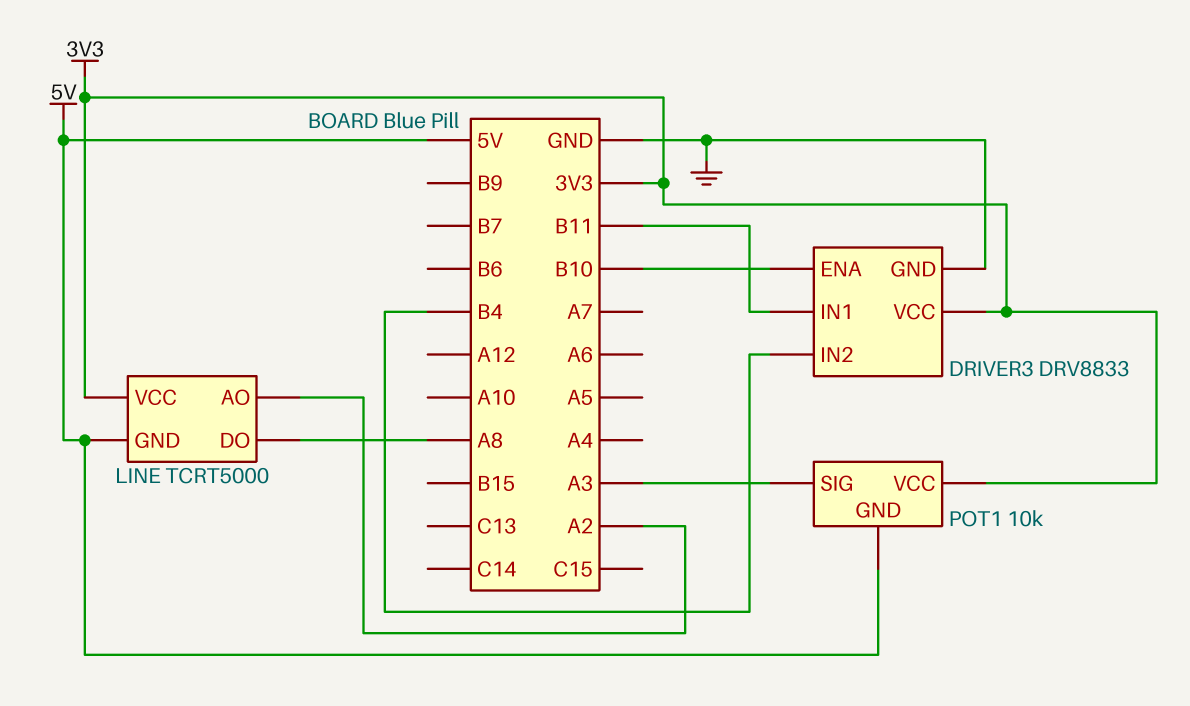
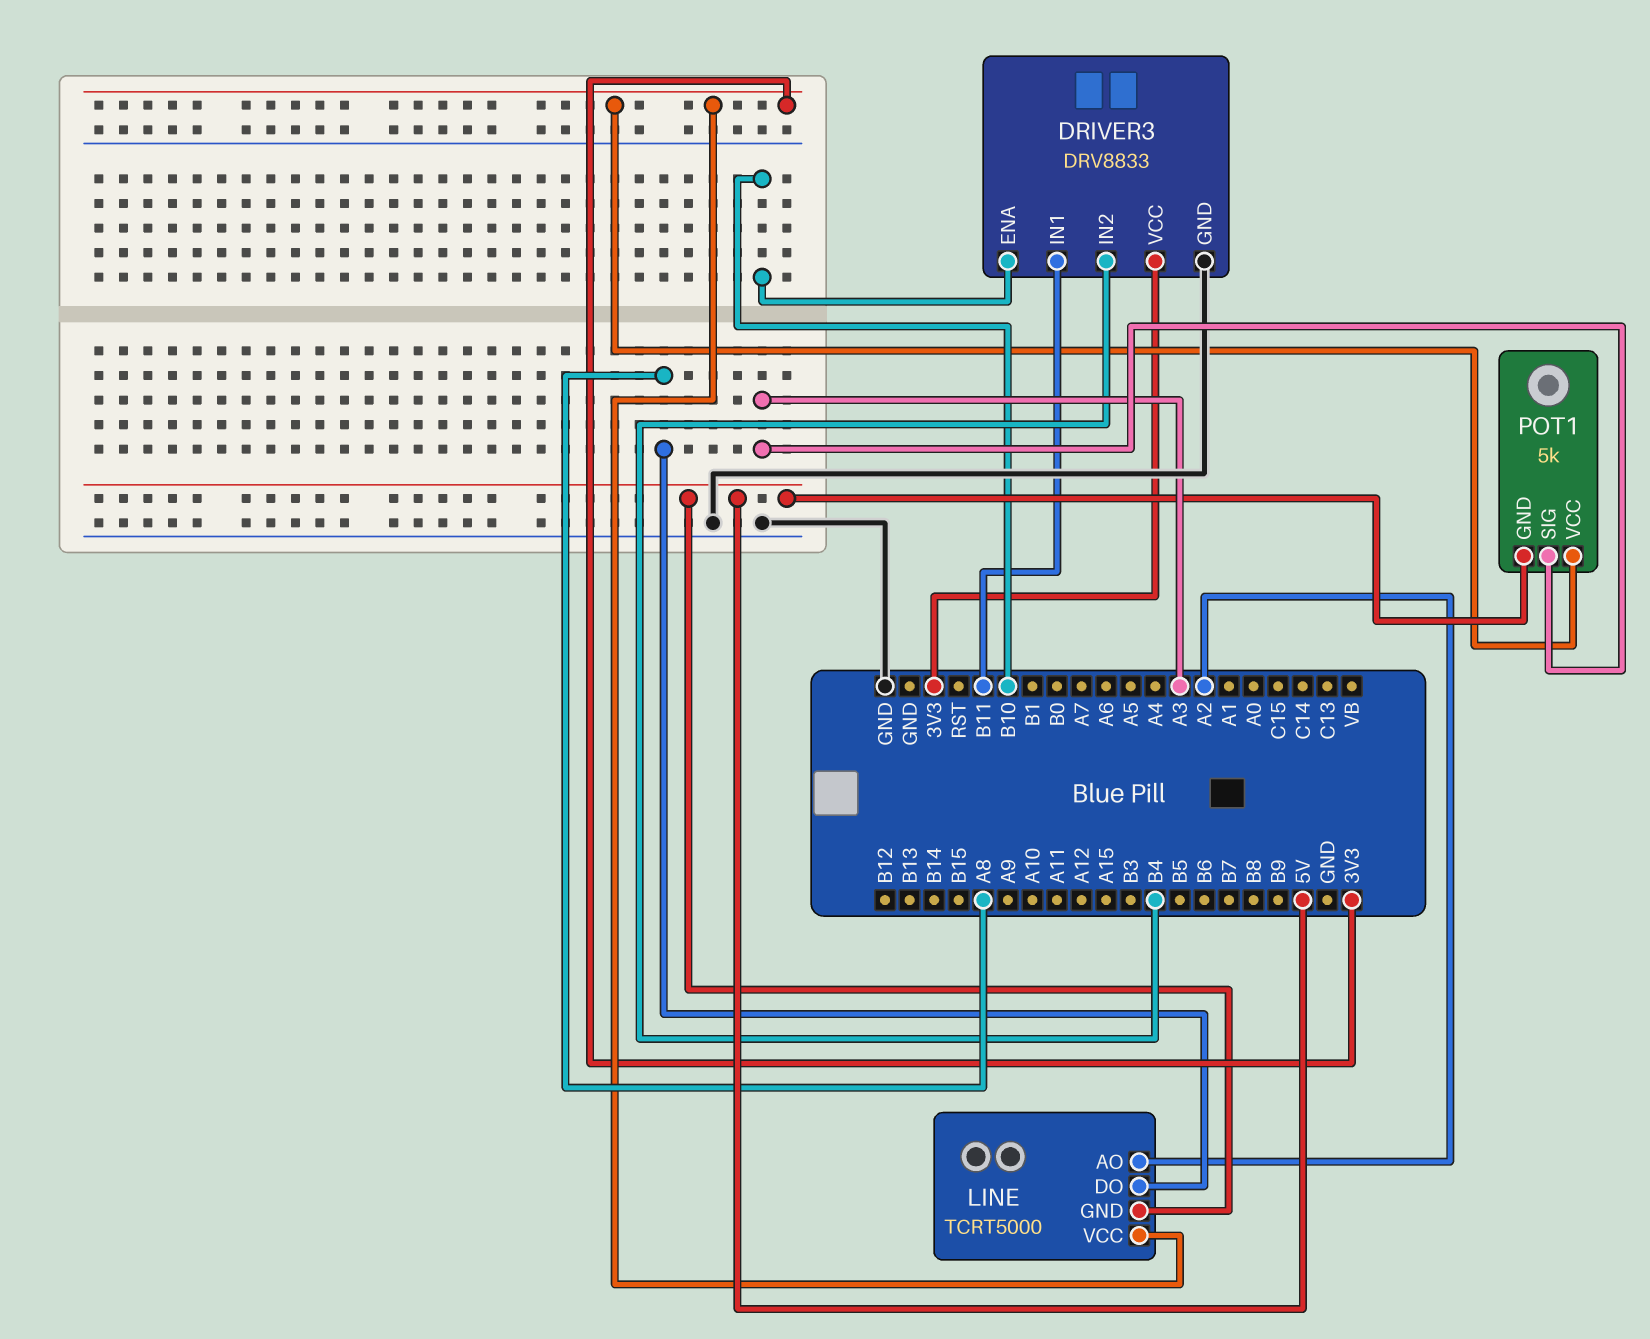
POT1: 10k -> 5k

